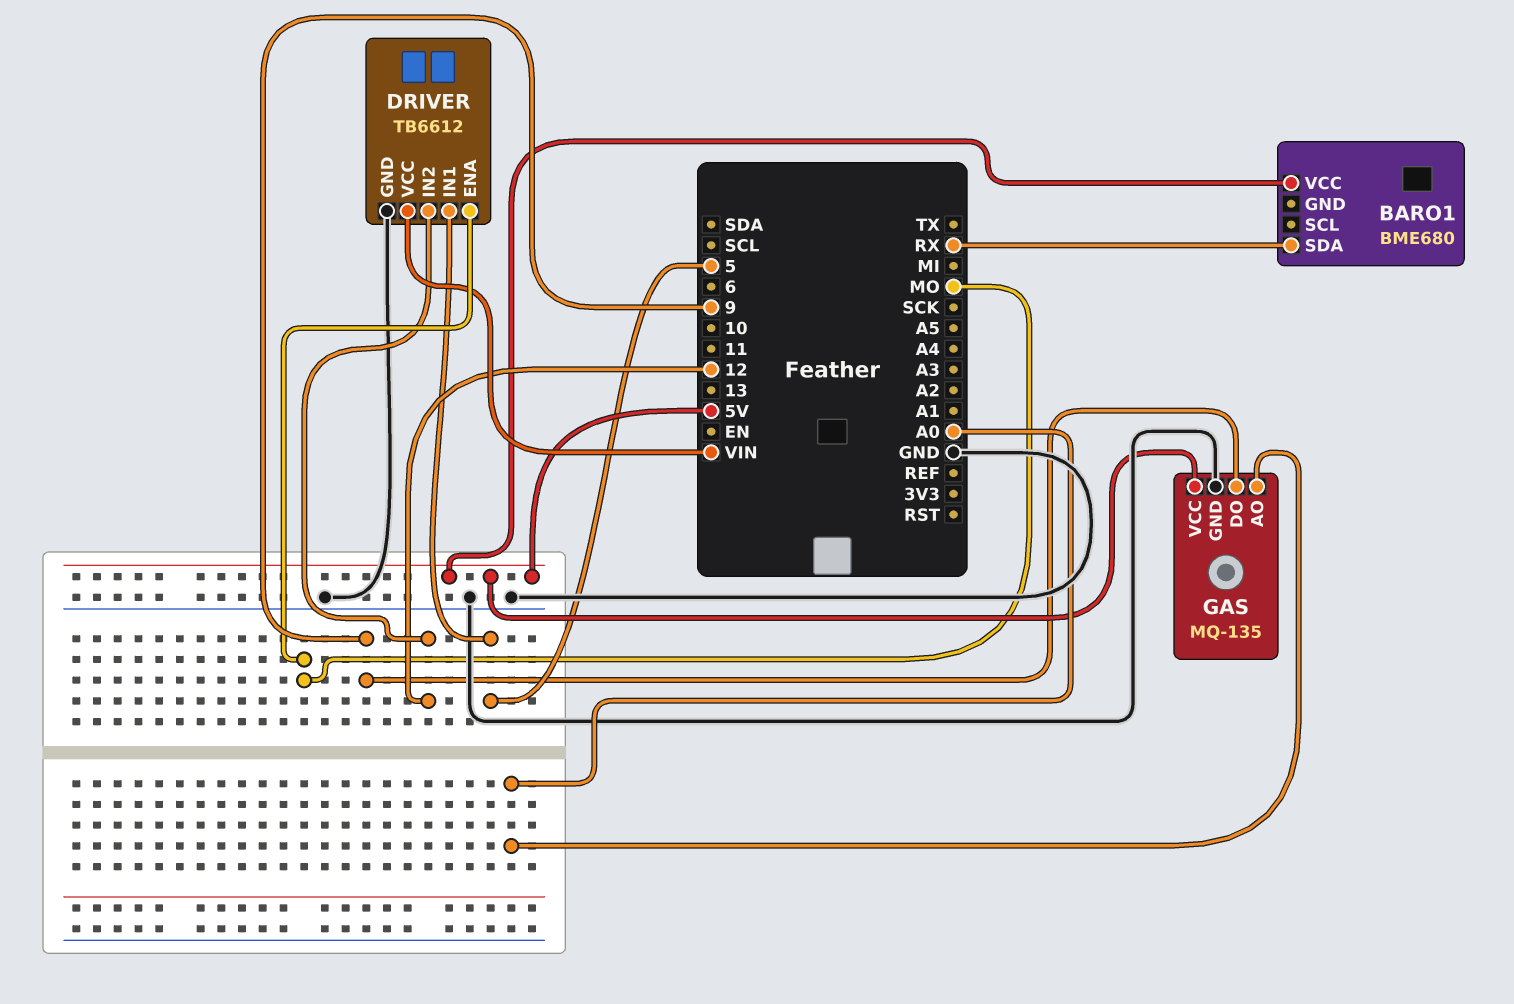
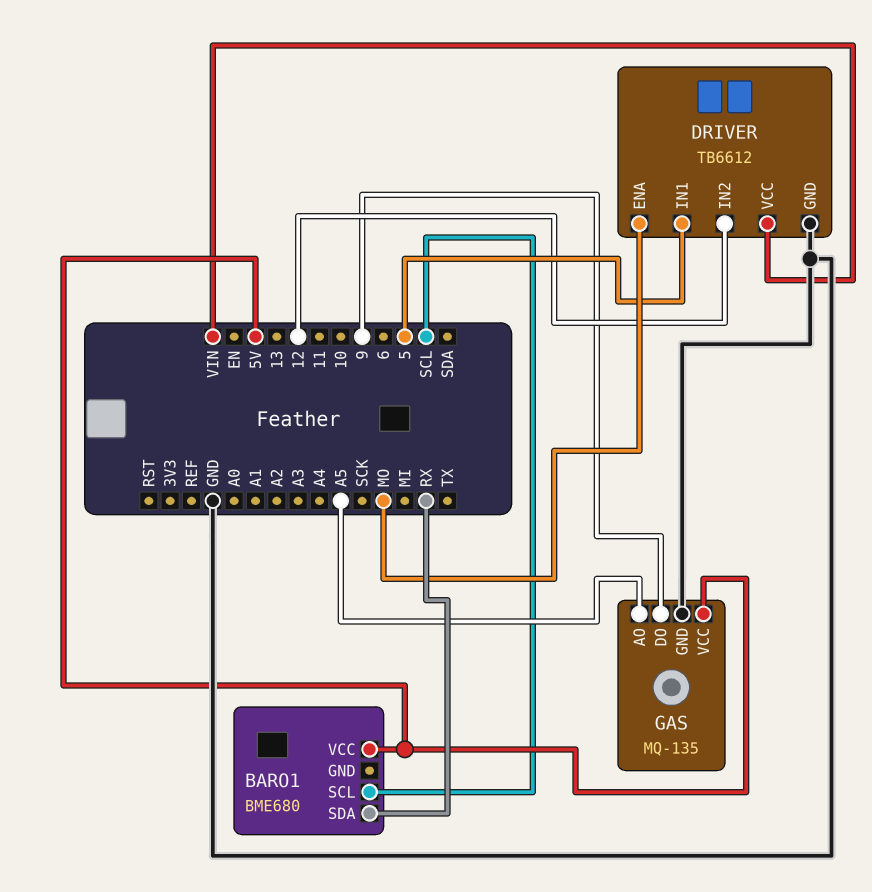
BARO1 pin SCL: none -> SCL
GAS pin AO: A0 -> A5

